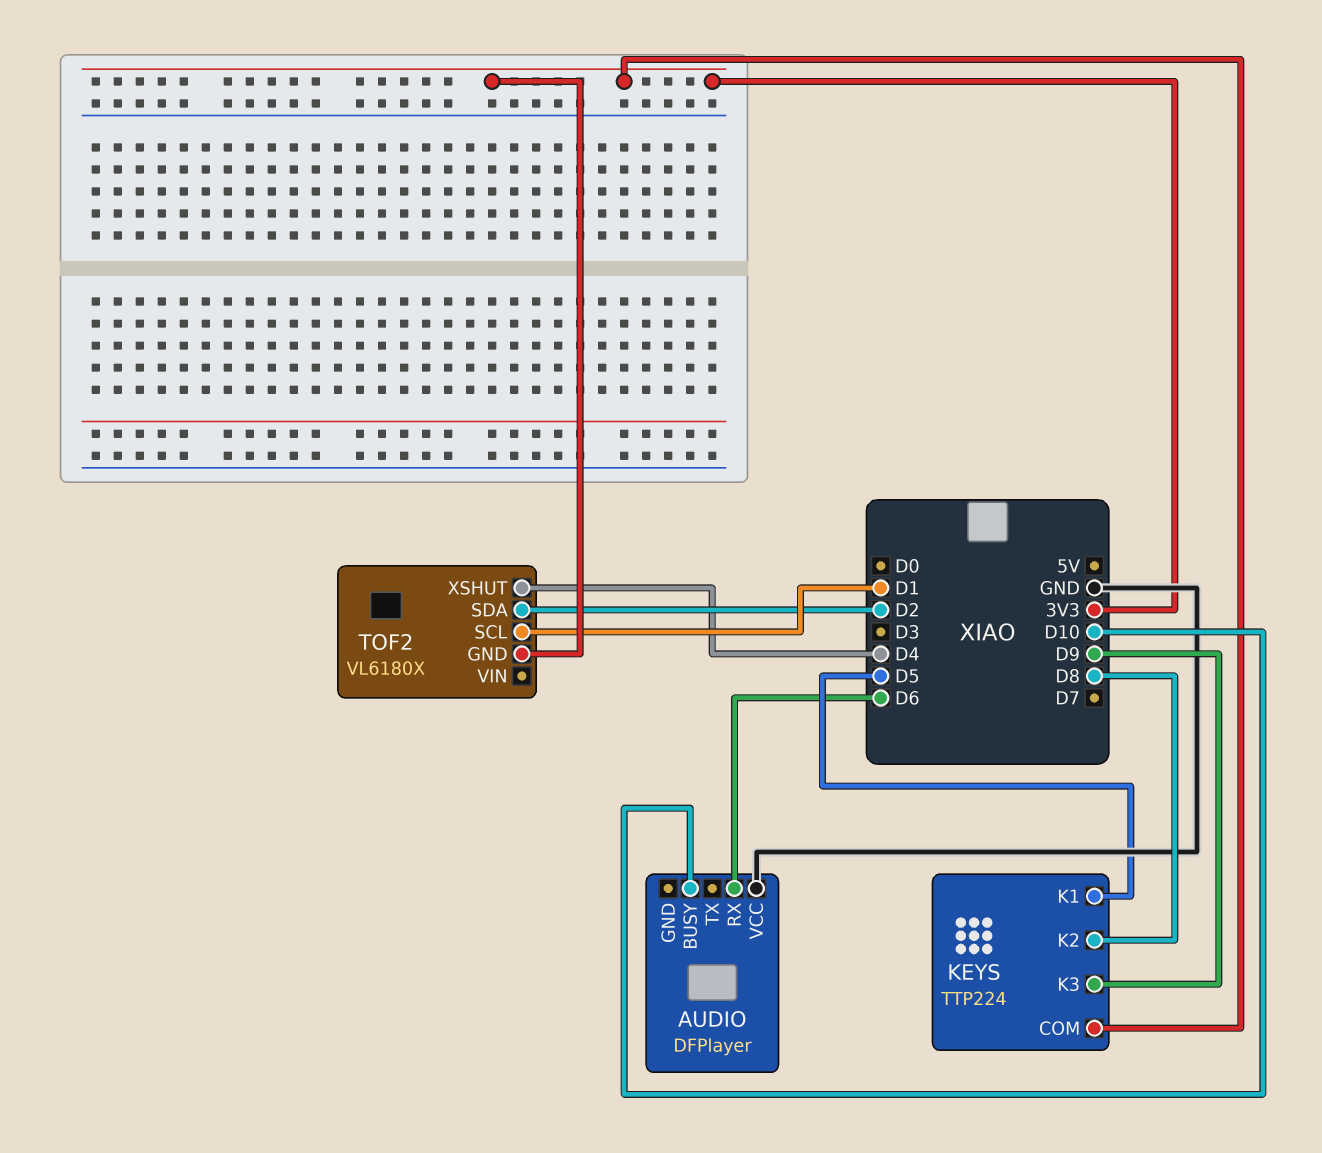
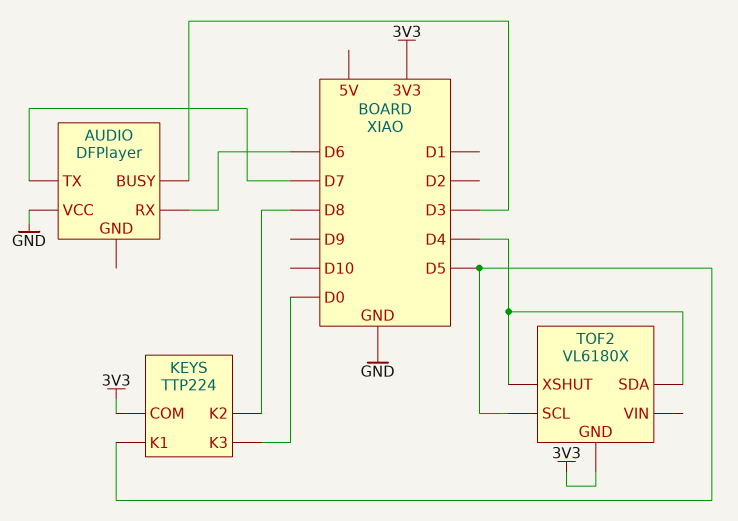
AUDIO pin BUSY: D10 -> D3
AUDIO pin TX: none -> D7
KEYS pin K3: D9 -> D0
TOF2 pin SCL: D1 -> D5
TOF2 pin SDA: D2 -> D4

